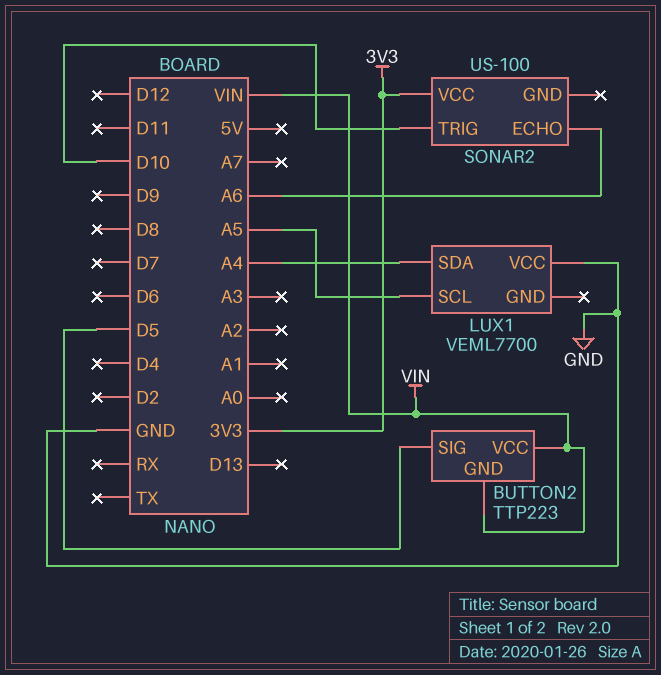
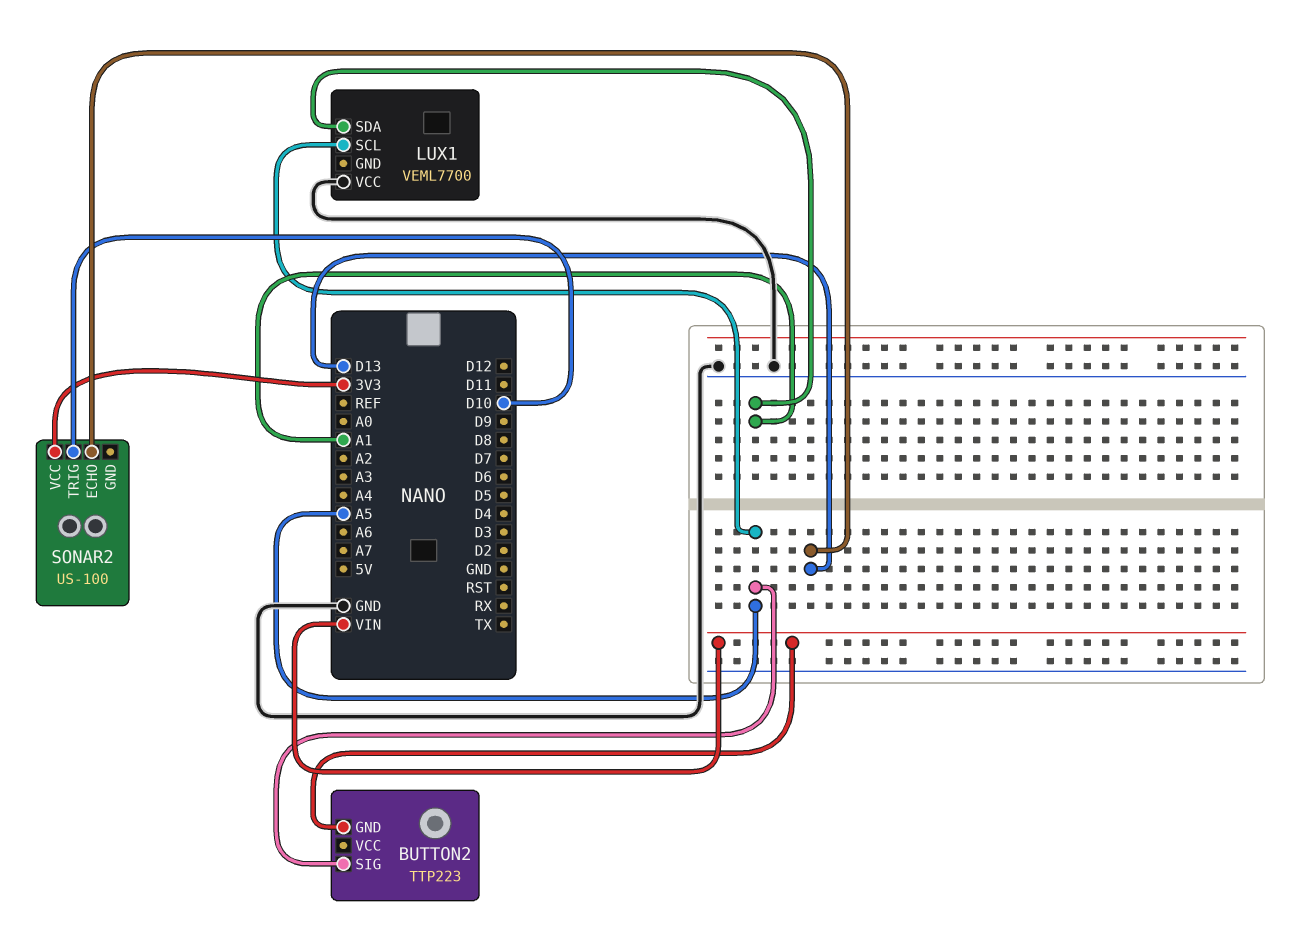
BUTTON2 pin SIG: D5 -> A5
BUTTON2 pin VCC: VIN -> none
LUX1 pin SDA: A4 -> A1
SONAR2 pin ECHO: A6 -> D13

